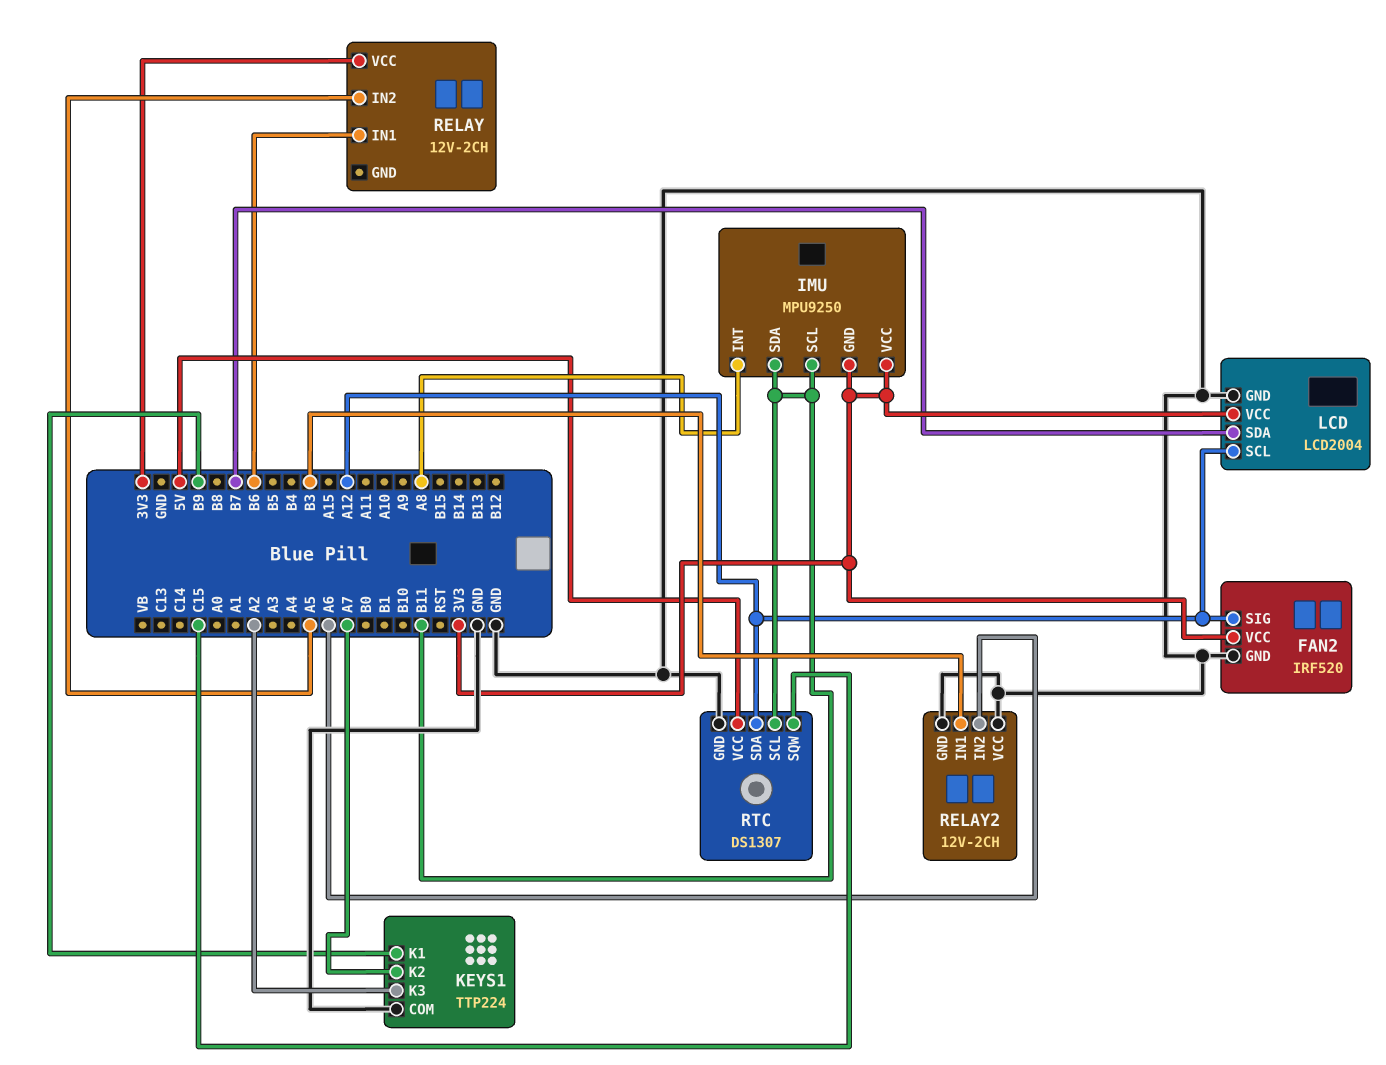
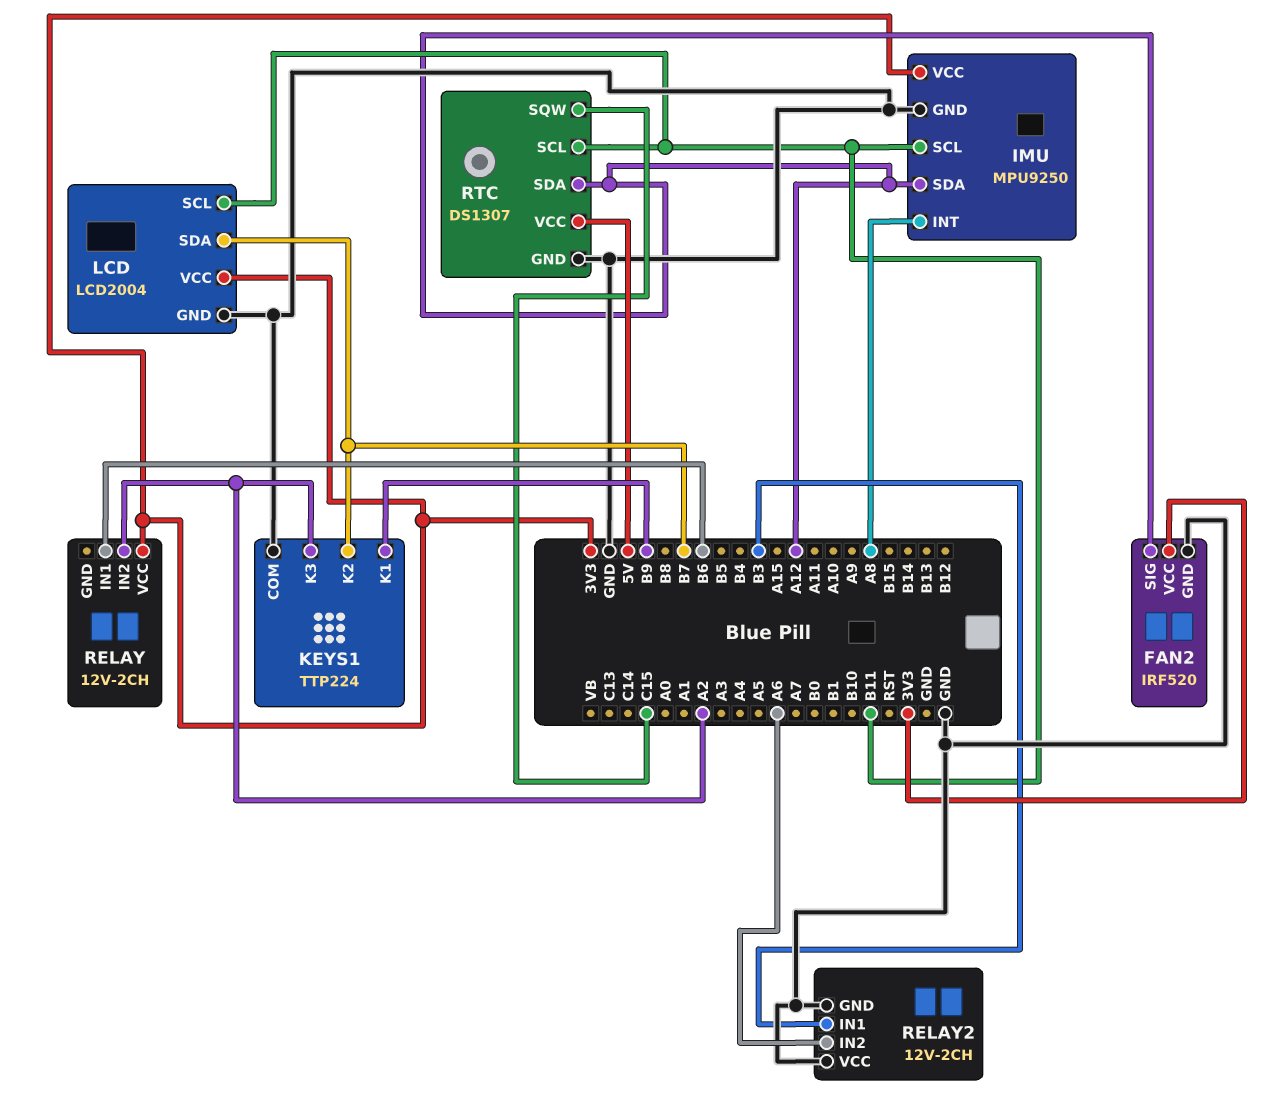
IMU pin GND: 3V3 -> GND
IMU pin SDA: B11 -> A12
KEYS1 pin K2: A7 -> B7
LCD pin SCL: A12 -> B11
RELAY pin IN2: A5 -> A2

